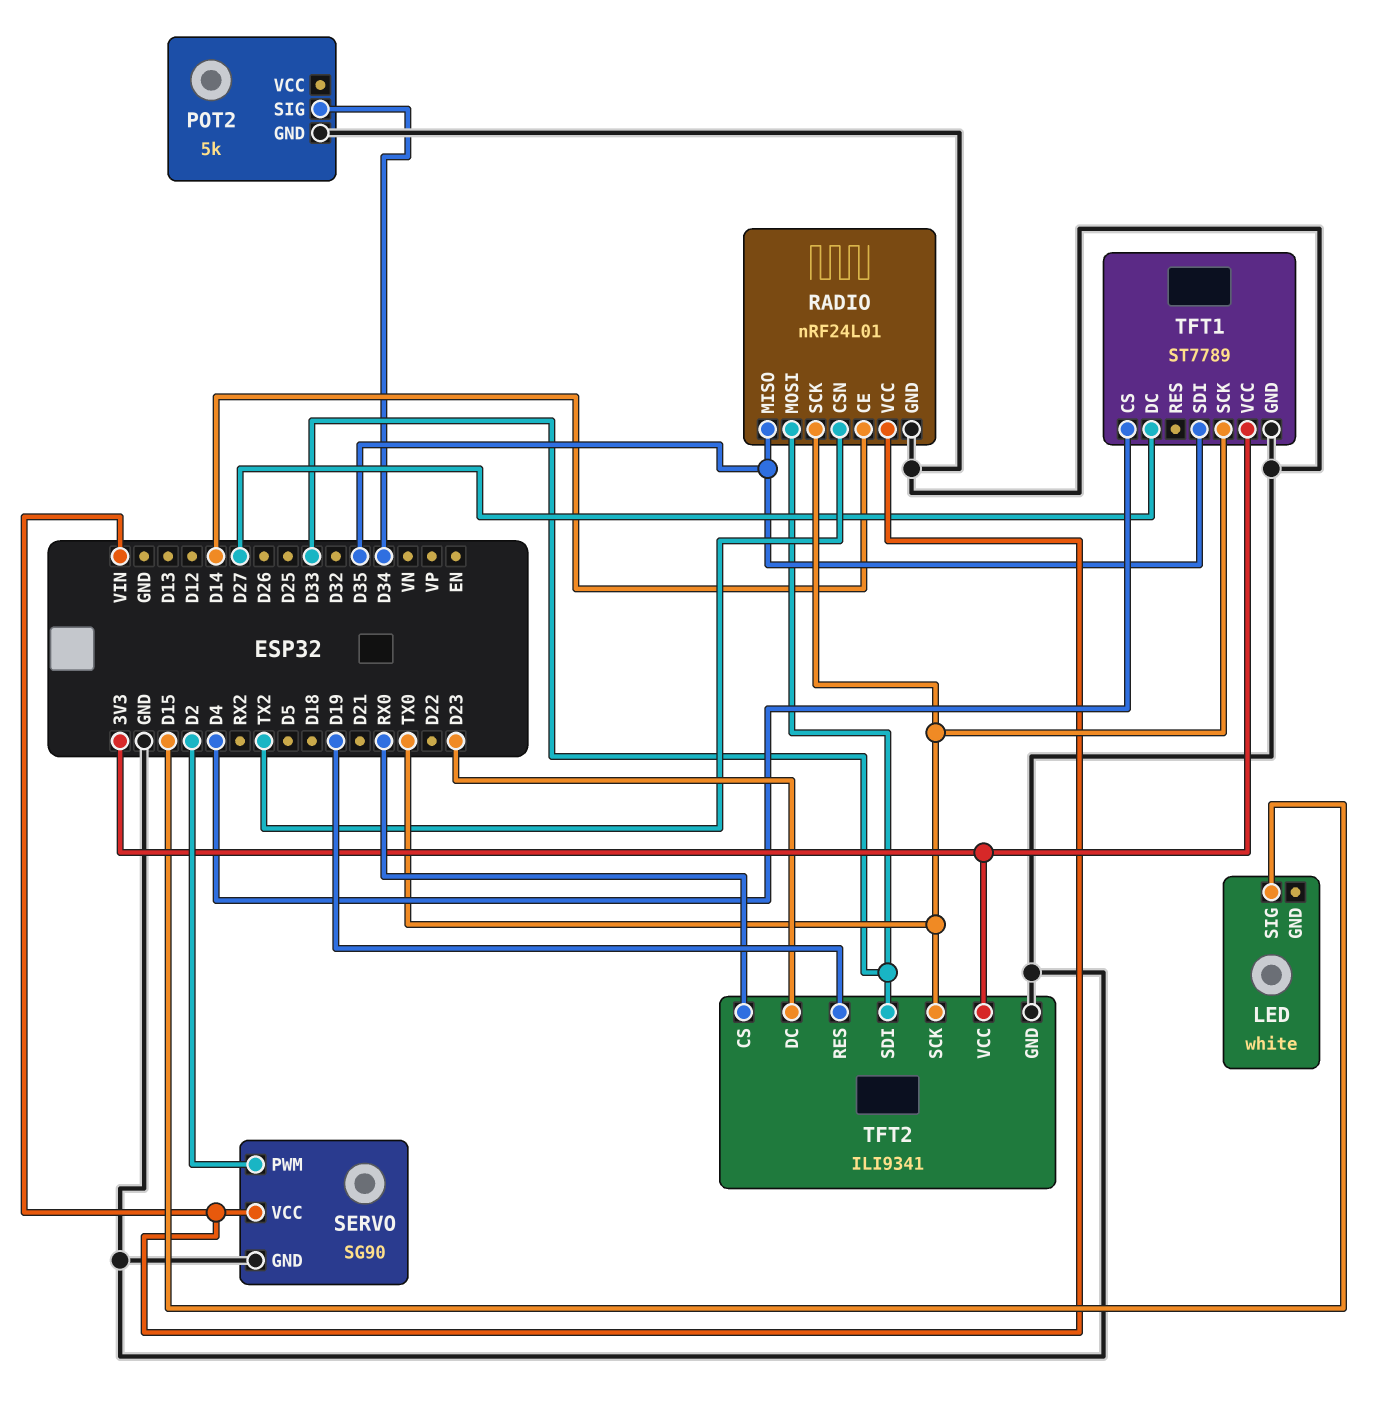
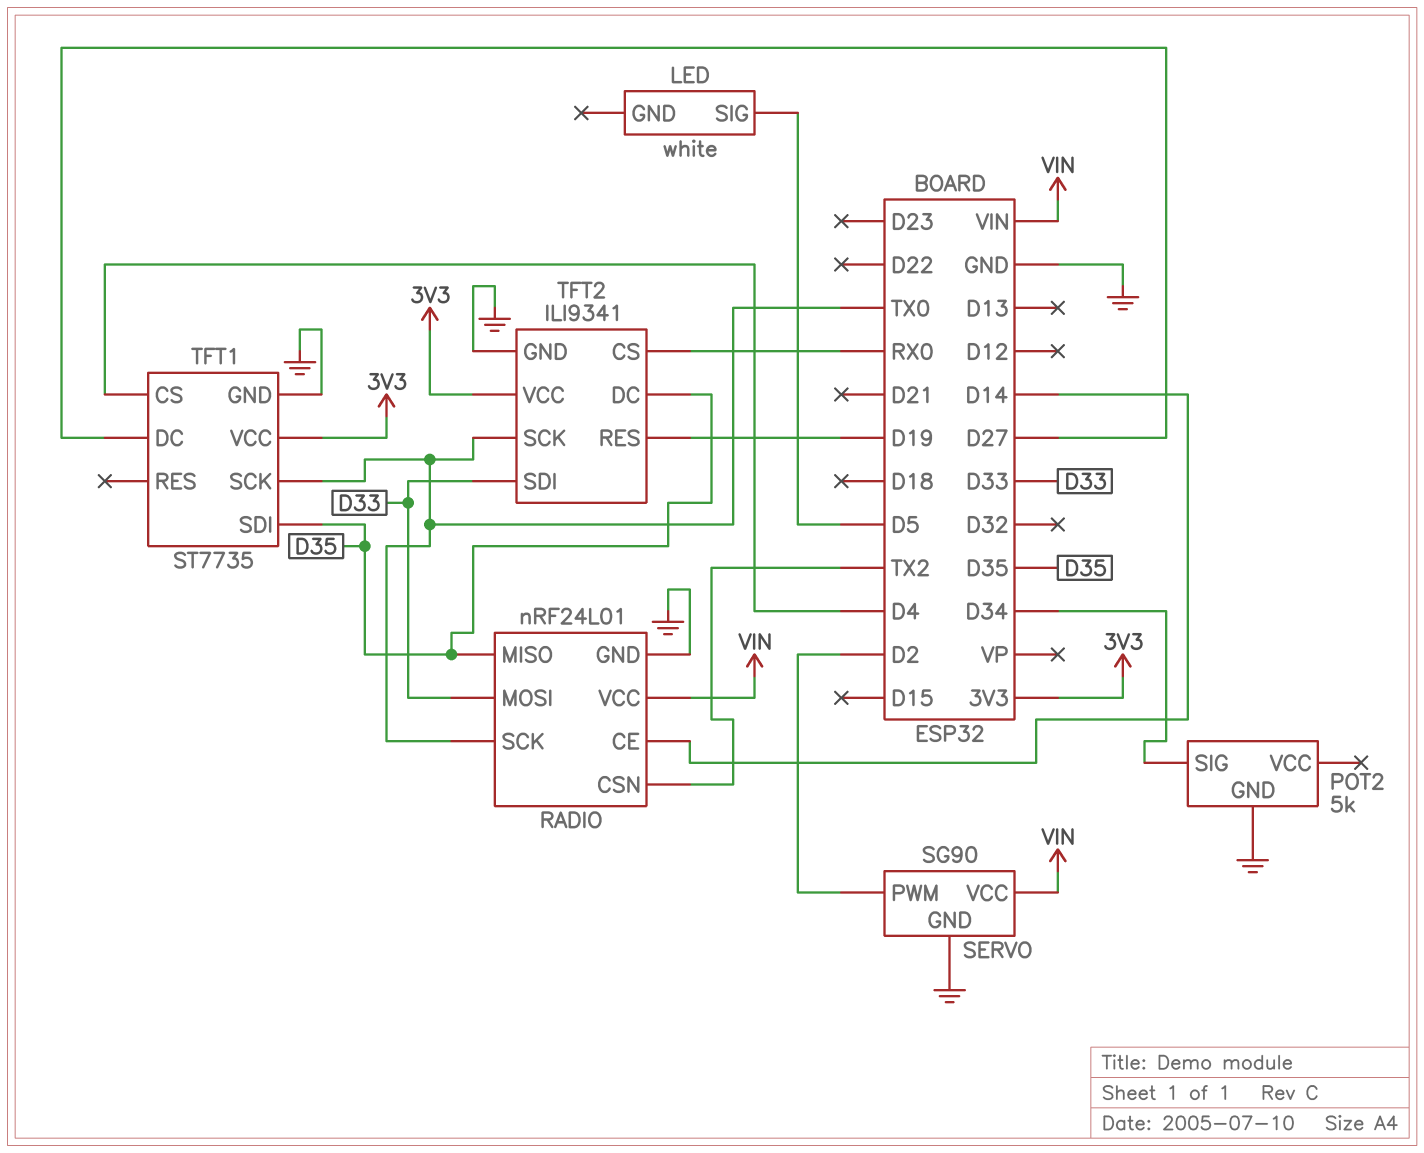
LED pin SIG: D15 -> D5
TFT1: ST7789 -> ST7735
TFT2 pin DC: D23 -> D35

